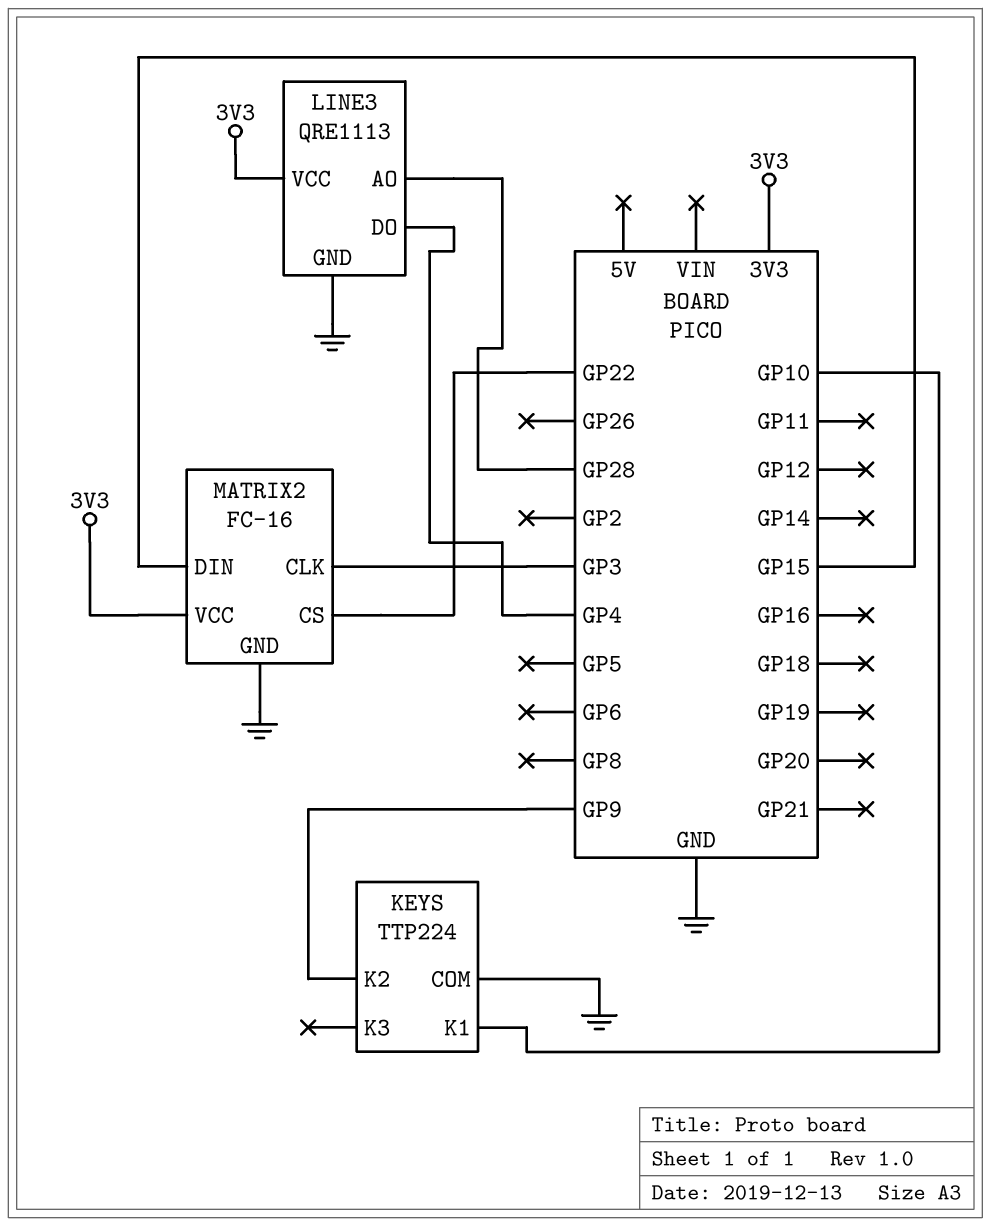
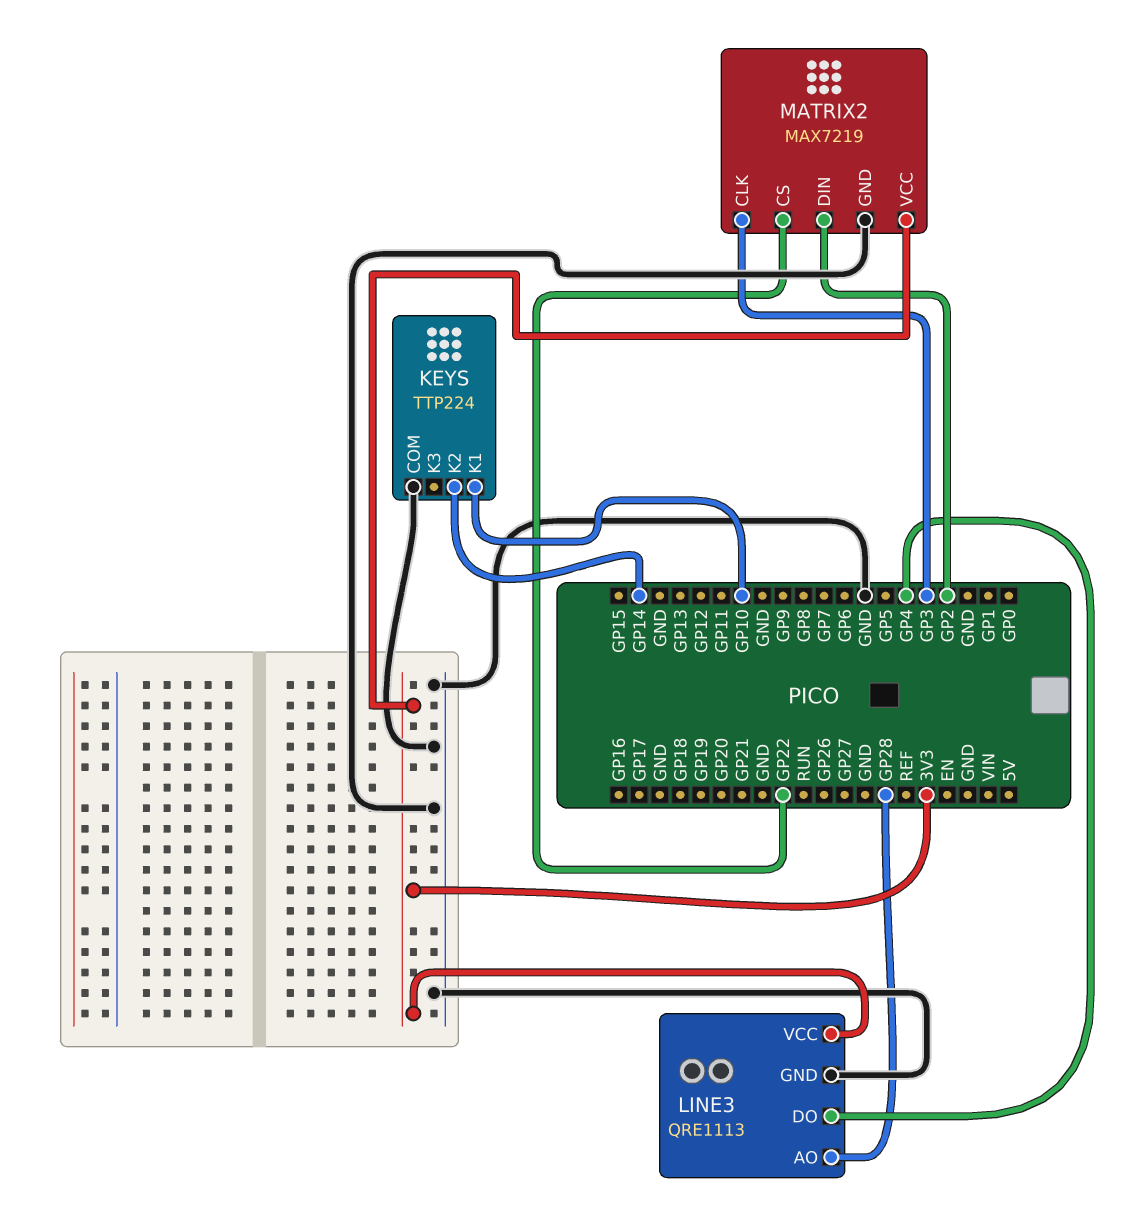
KEYS pin K2: GP9 -> GP14
MATRIX2: FC-16 -> MAX7219
MATRIX2 pin DIN: GP15 -> GP2

